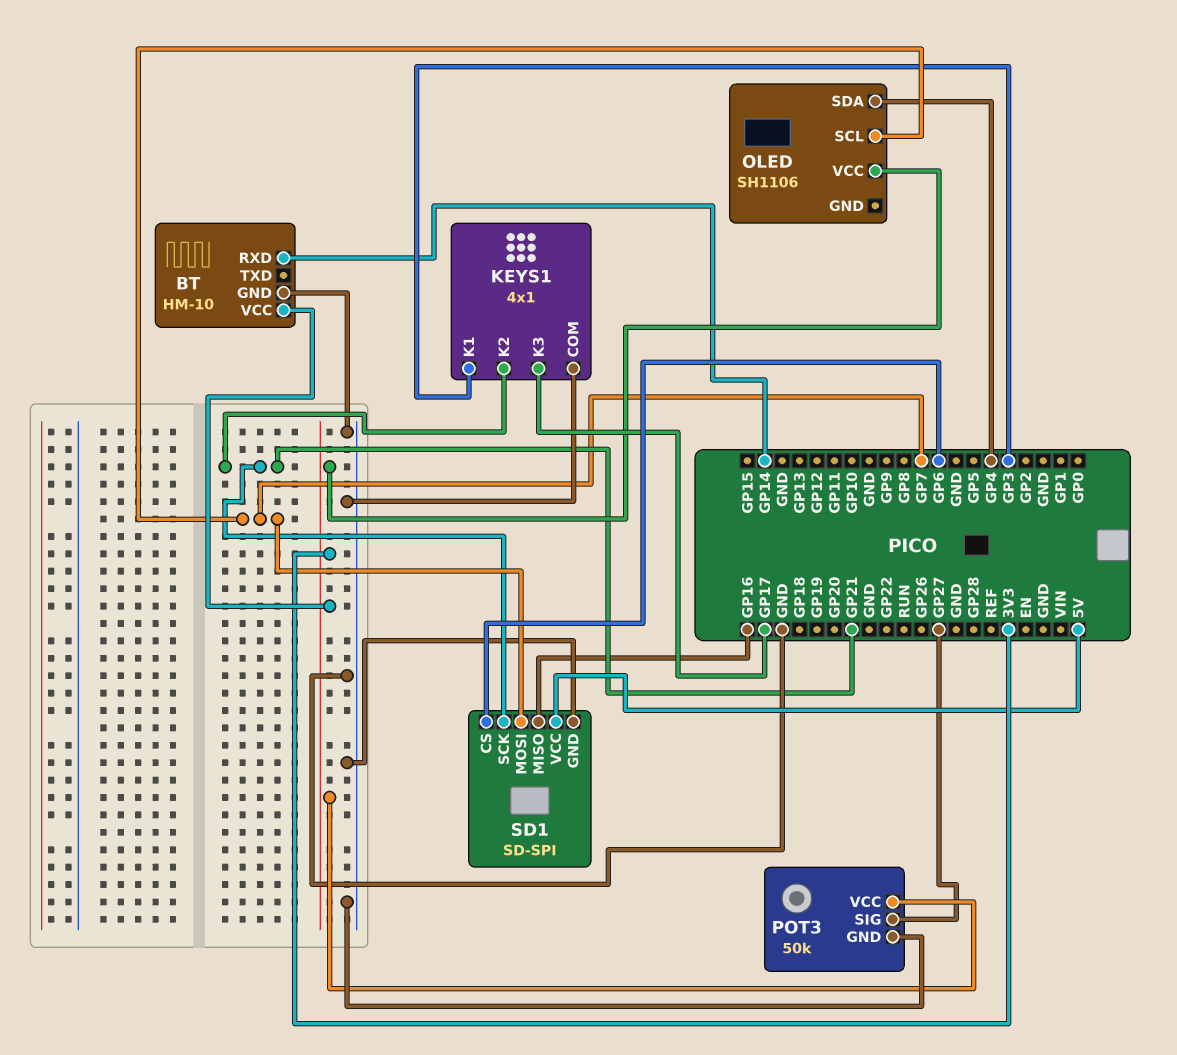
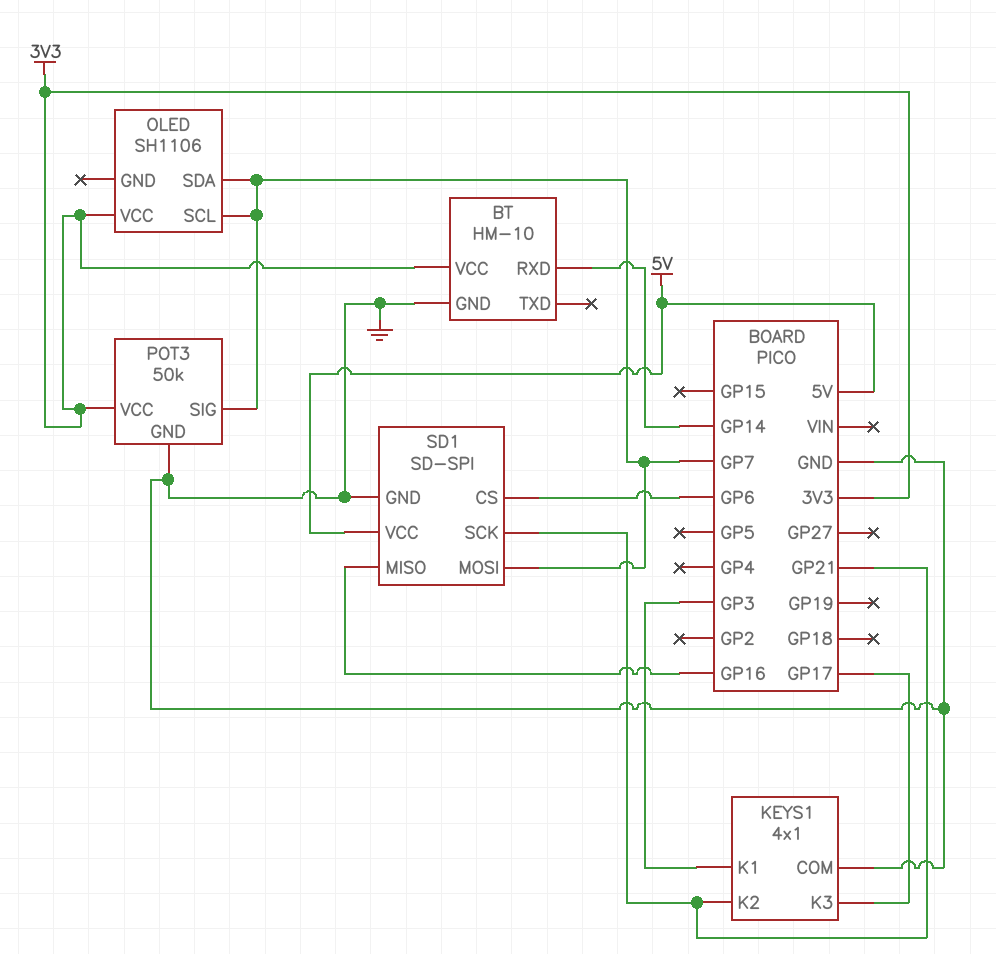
OLED pin SDA: GP4 -> GP7
POT3 pin SIG: GP27 -> GP7

